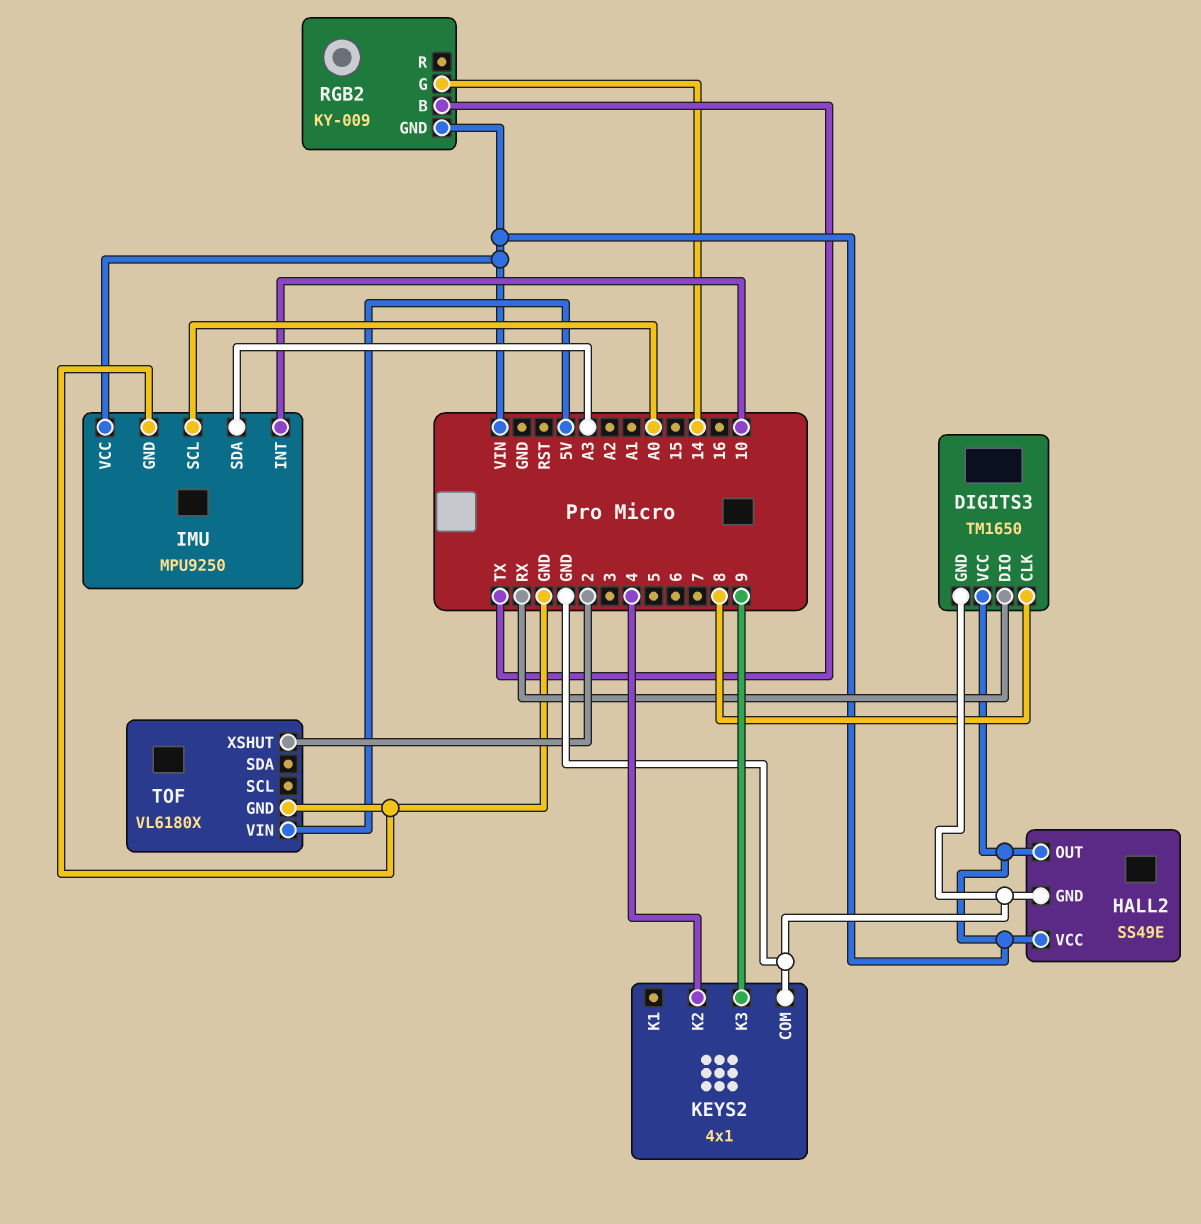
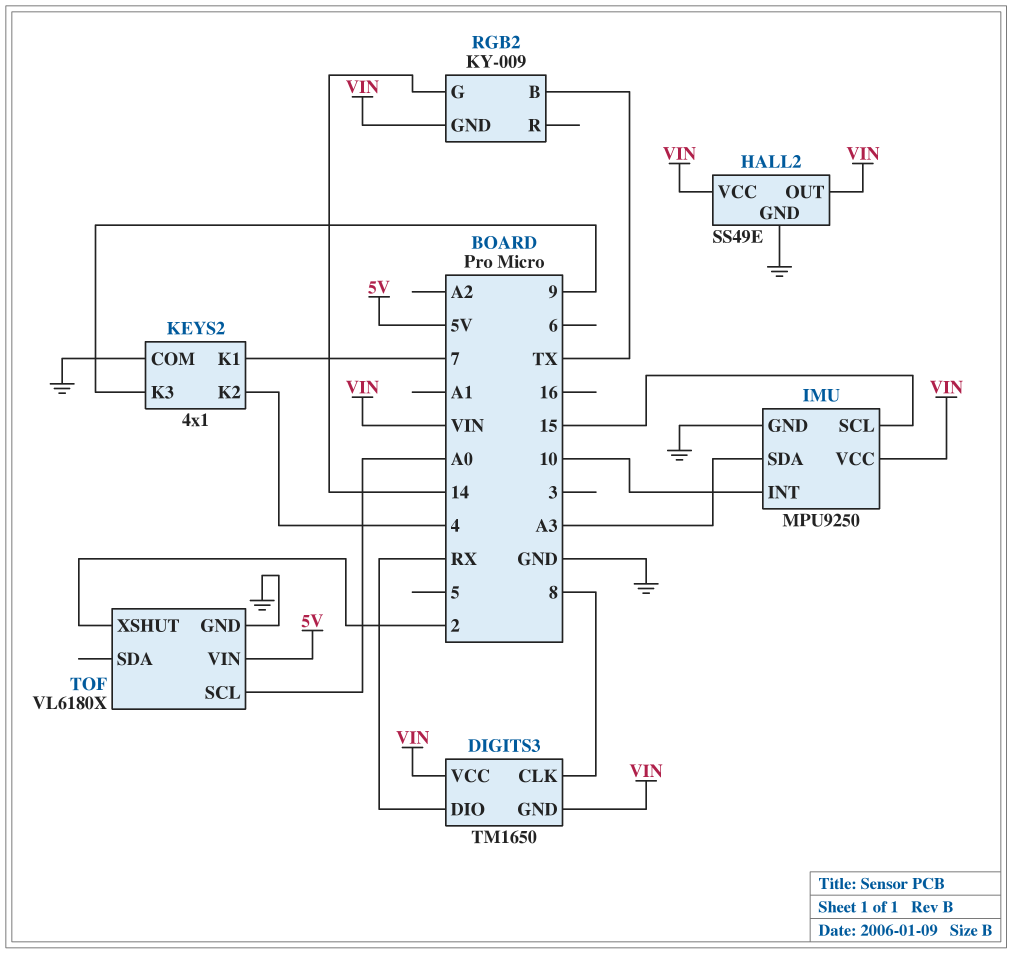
DIGITS3 pin GND: GND -> VIN
IMU pin SCL: A0 -> 15
KEYS2 pin K1: none -> 7
TOF pin SCL: none -> A0

